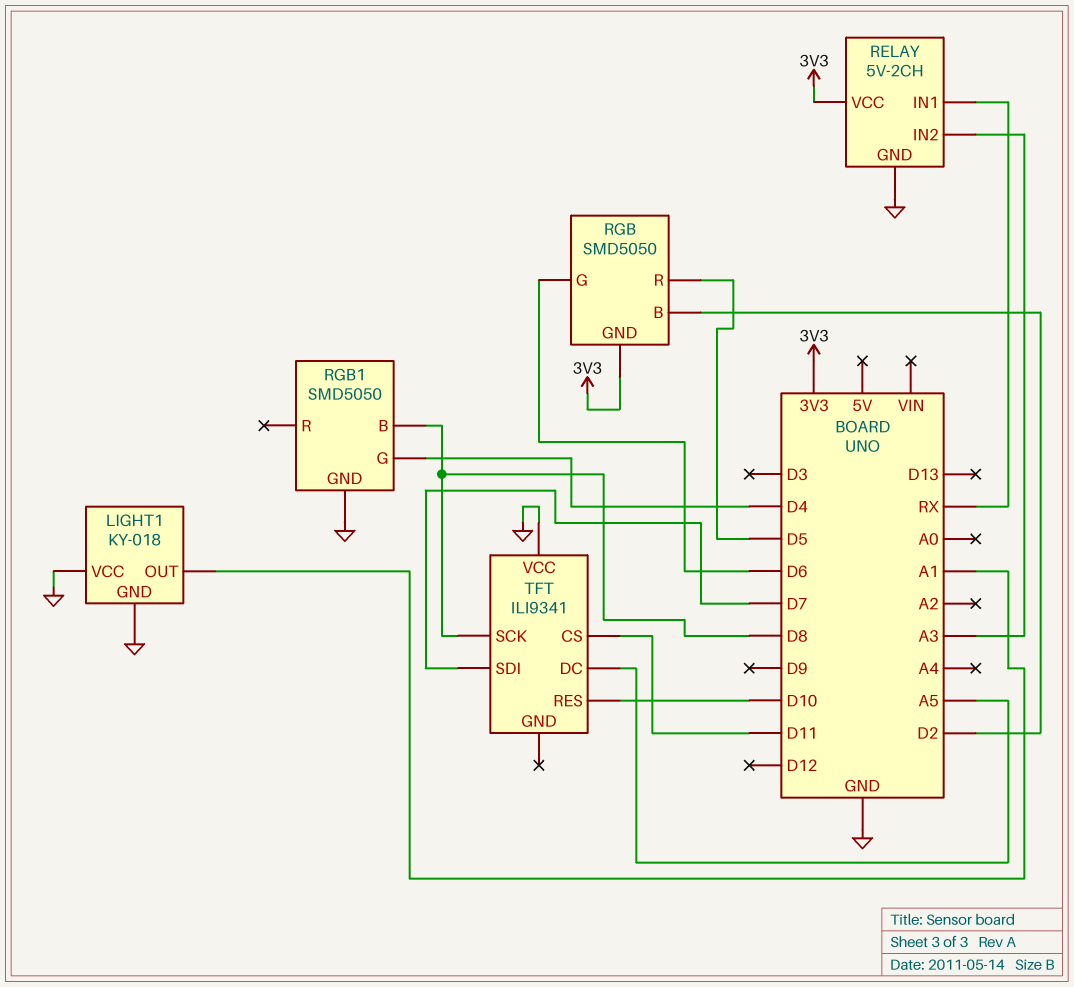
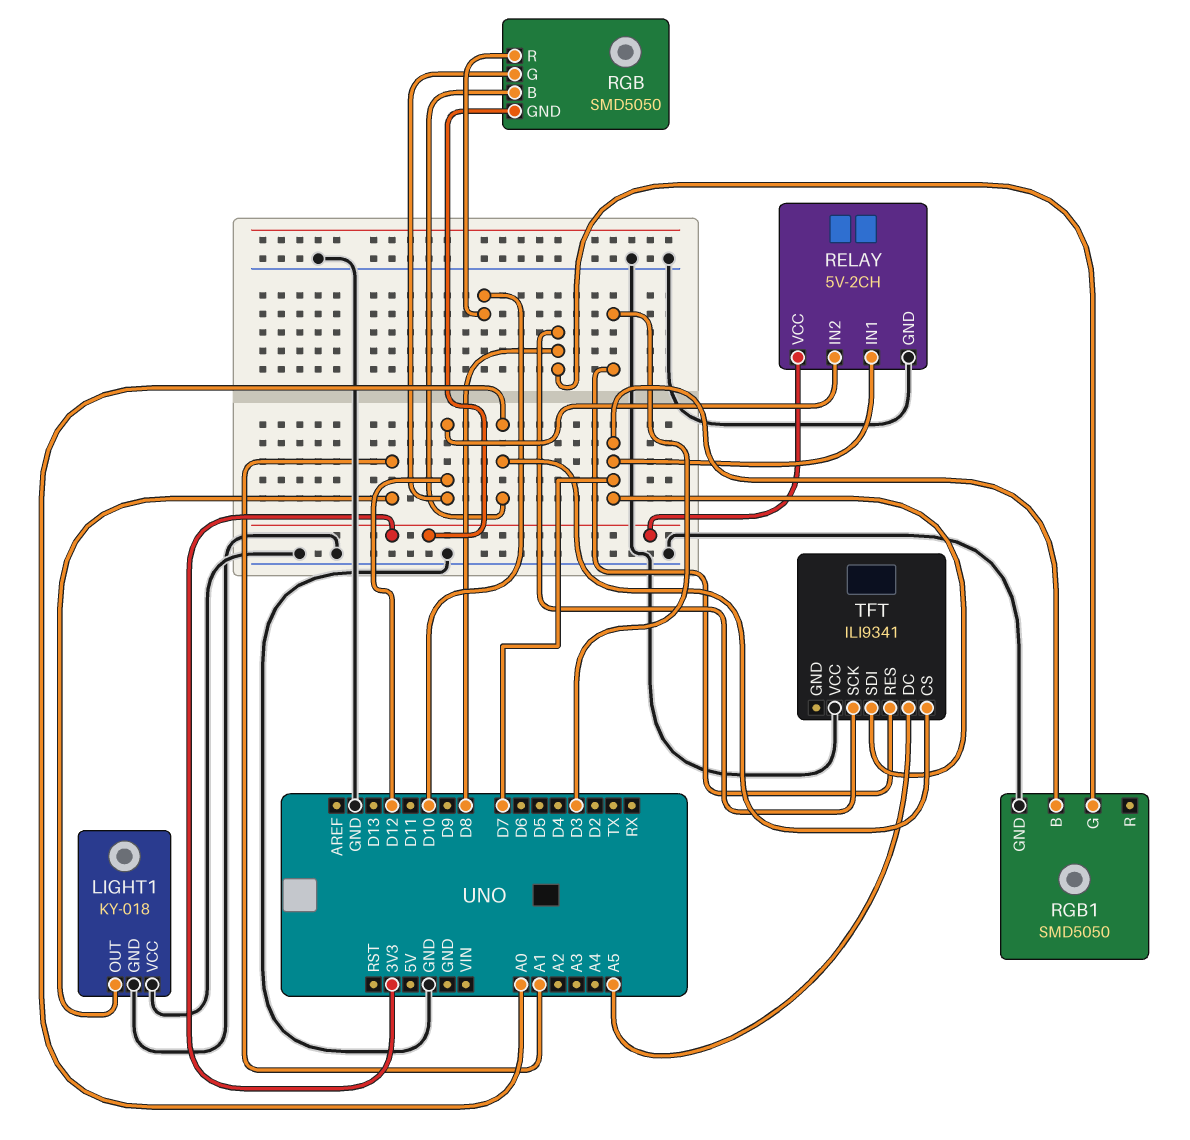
RELAY pin IN1: RX -> D7
RELAY pin IN2: A3 -> D12
RGB pin B: D2 -> A0
RGB pin G: D6 -> D12
RGB pin R: D5 -> D10
RGB1 pin B: D8 -> D7
RGB1 pin G: D4 -> D8
TFT pin CS: D11 -> A0
TFT pin RES: D10 -> D3

